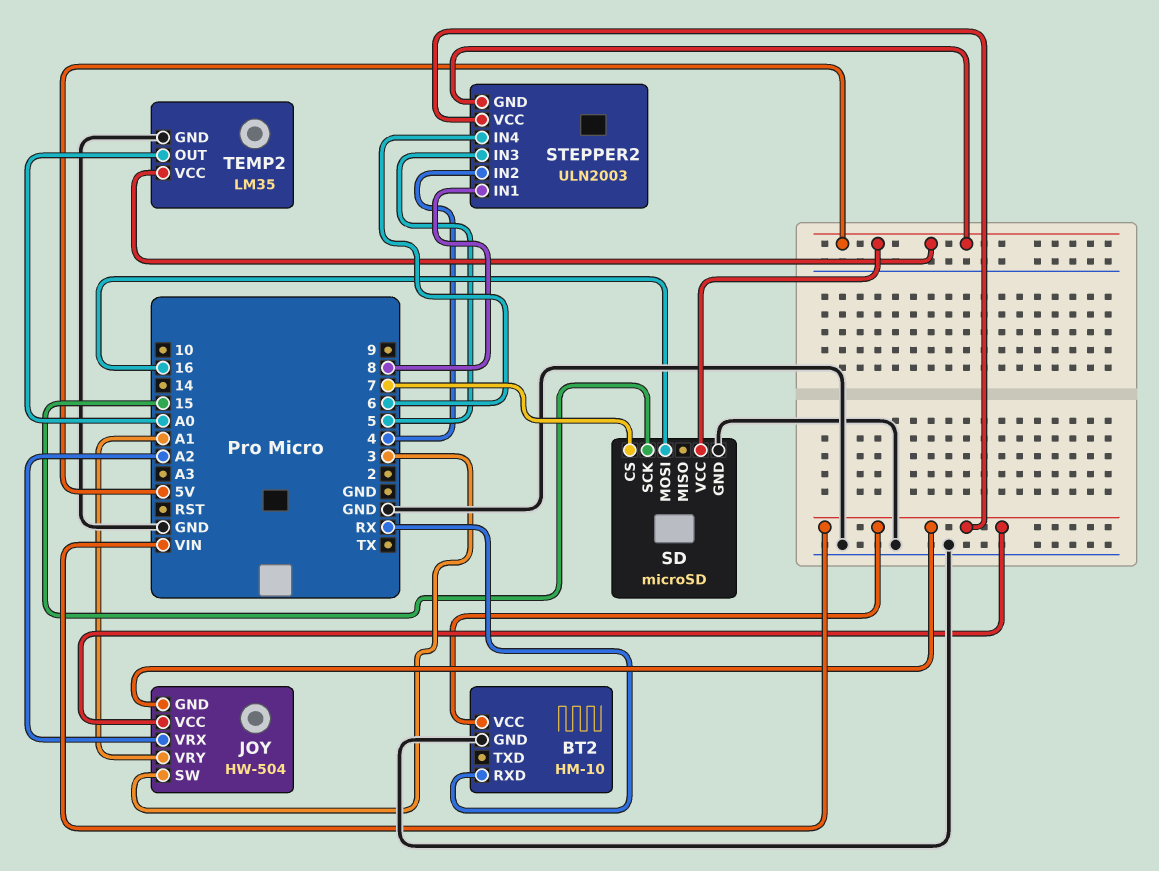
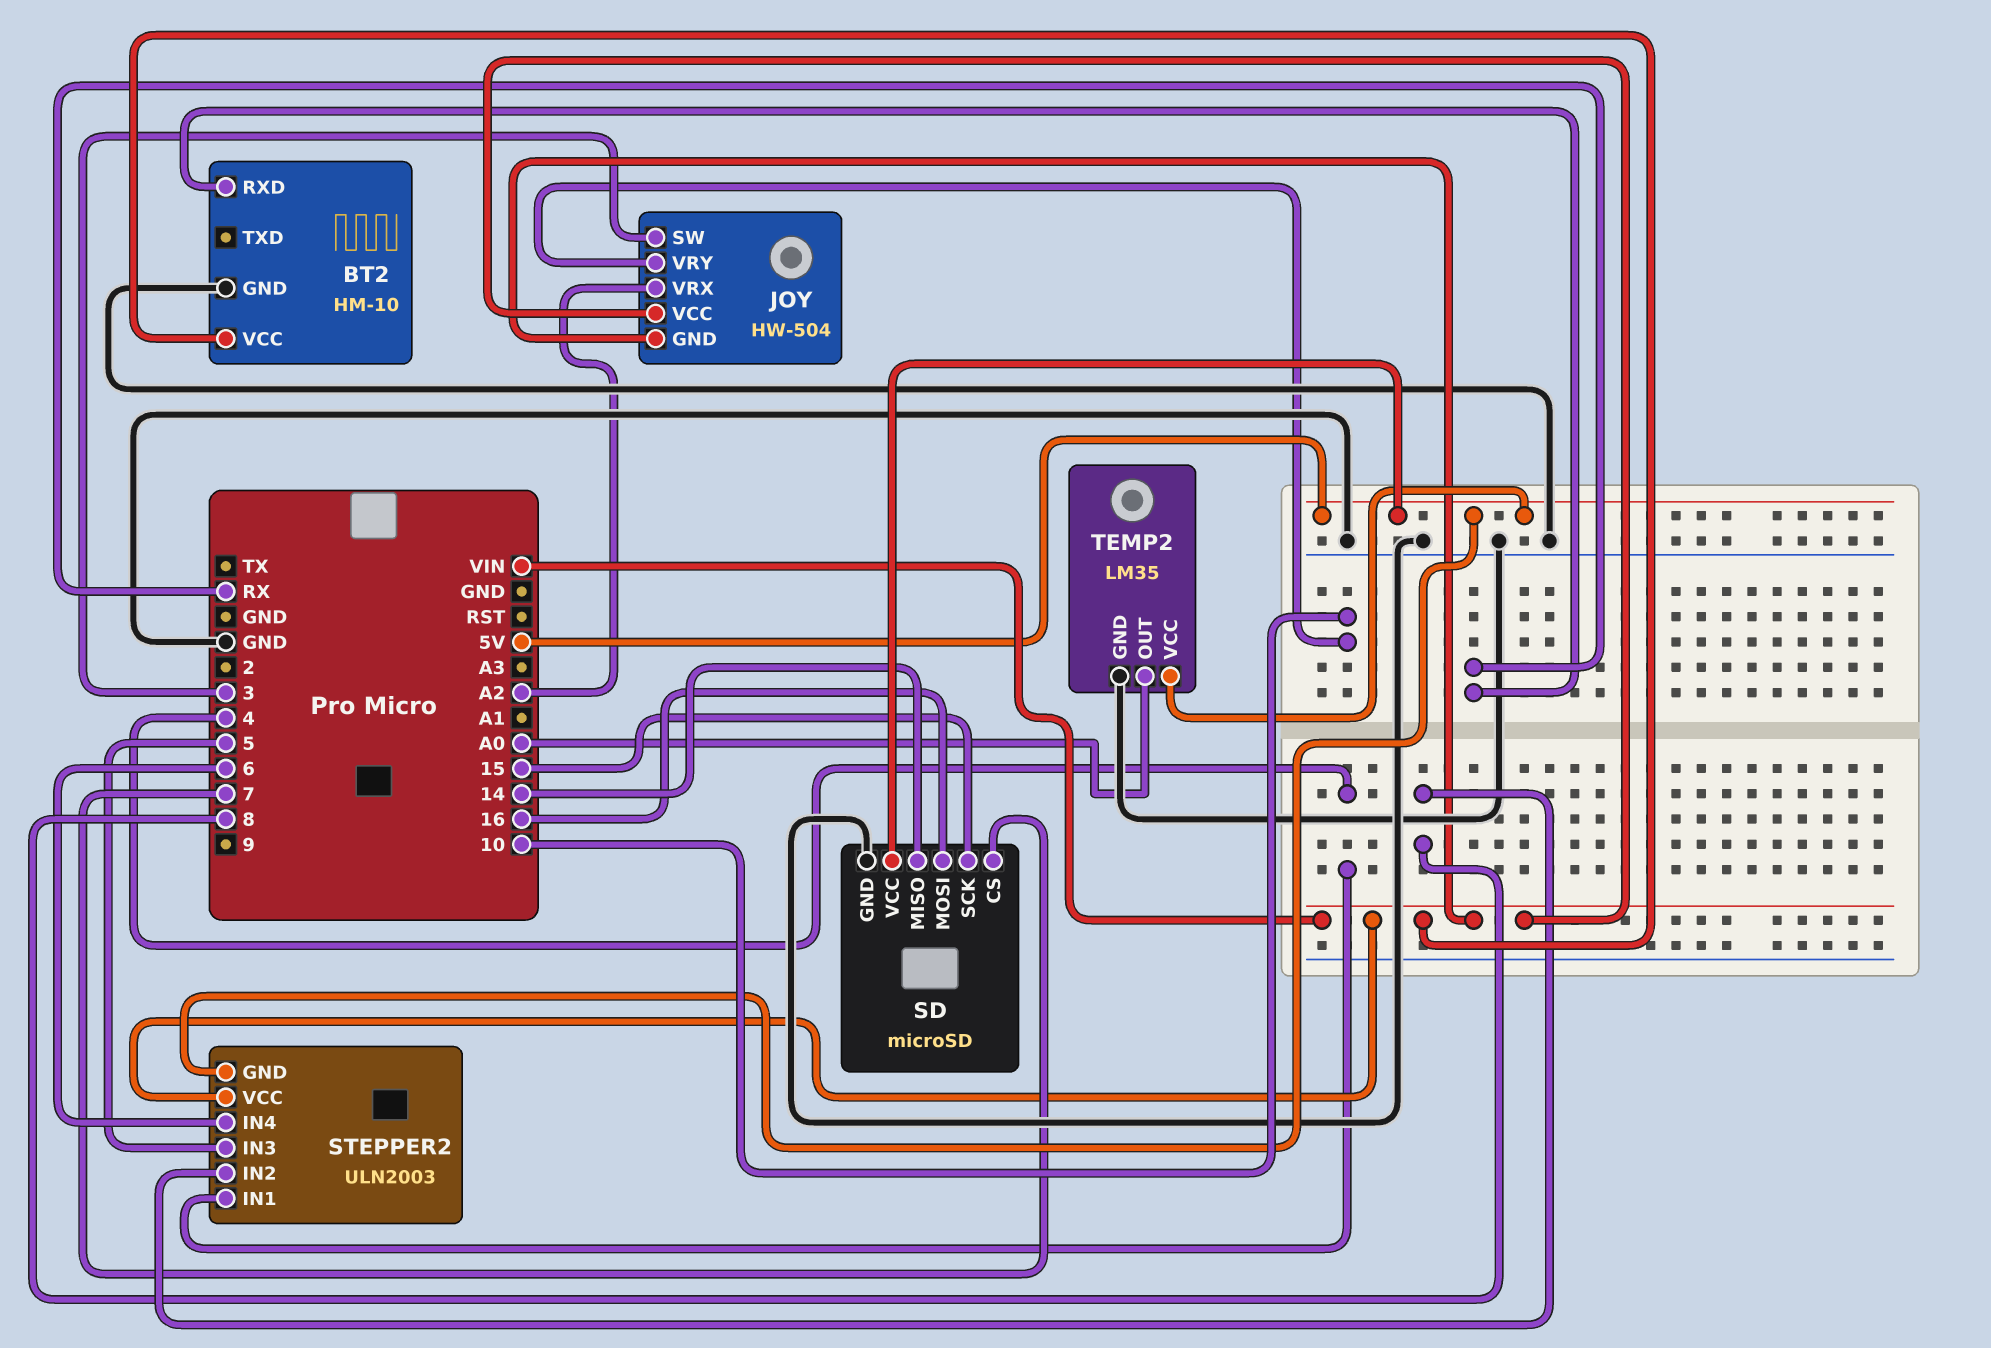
JOY pin VRY: A1 -> 10
SD pin MISO: none -> 14
STEPPER2 pin IN1: 8 -> 4
STEPPER2 pin IN2: 4 -> 8

